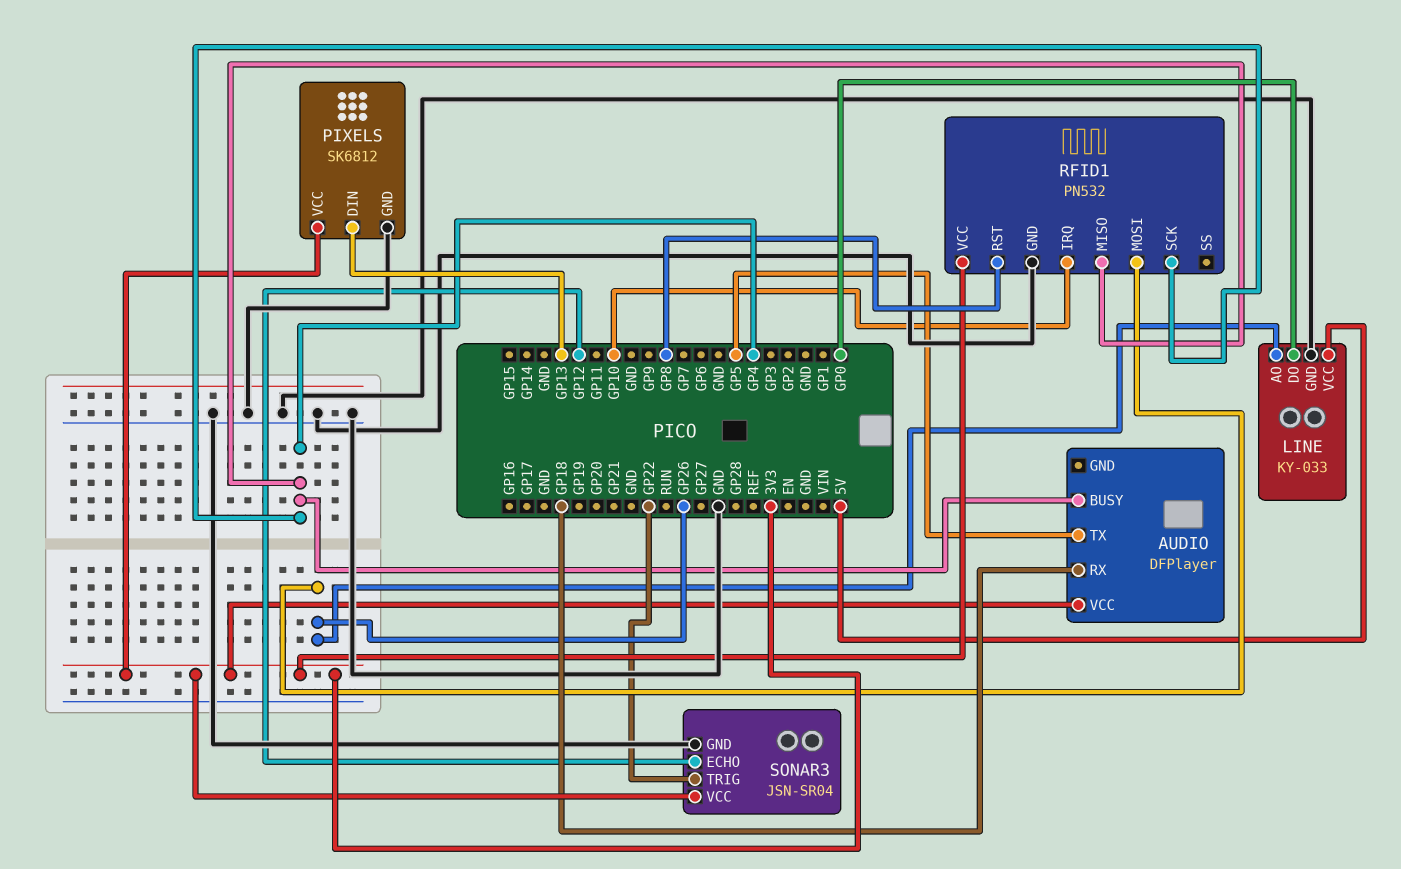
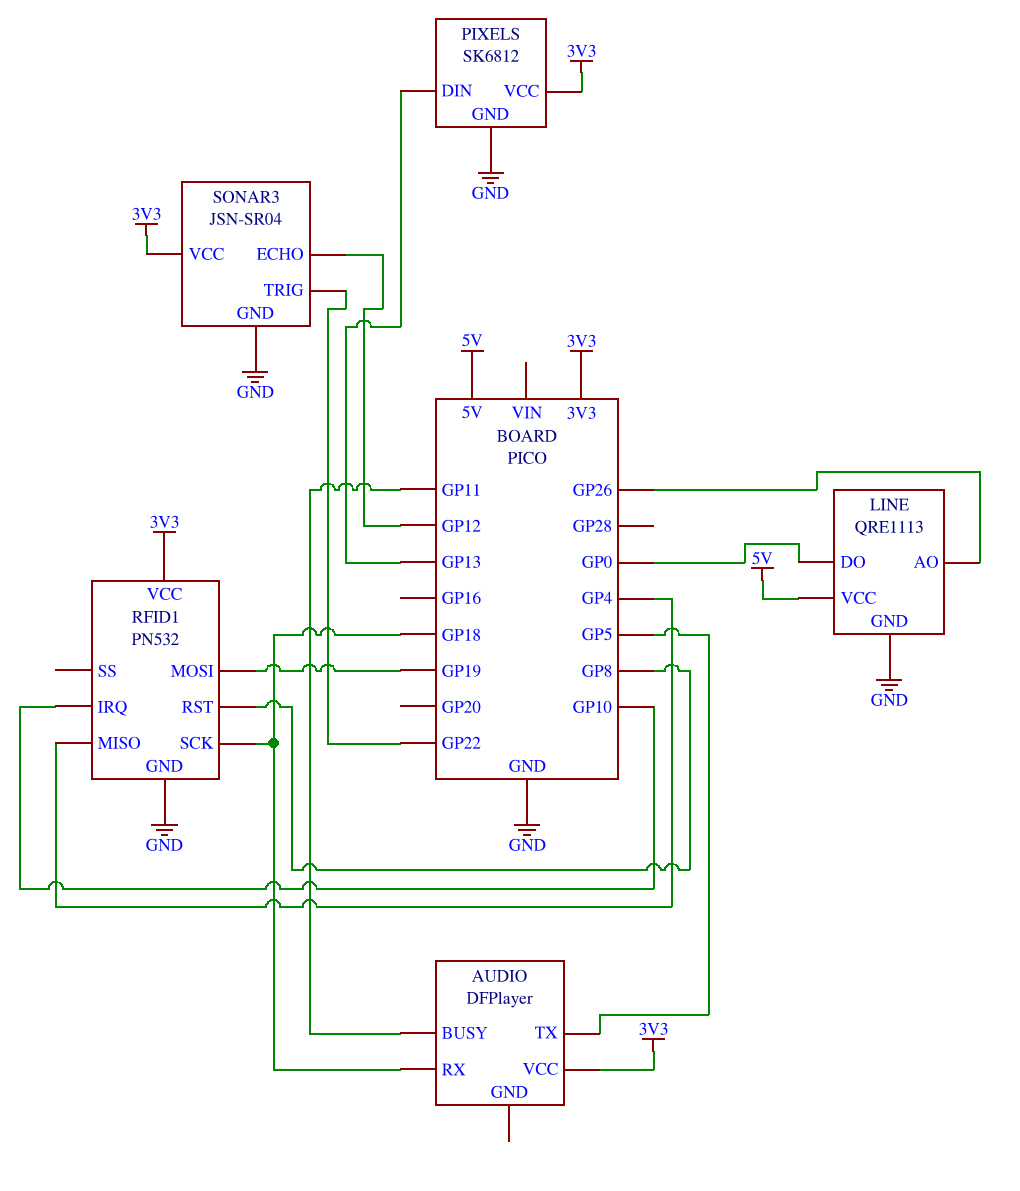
AUDIO pin BUSY: GP4 -> GP11
LINE: KY-033 -> QRE1113
RFID1 pin MOSI: GP26 -> GP19
RFID1 pin SCK: GP4 -> GP18

